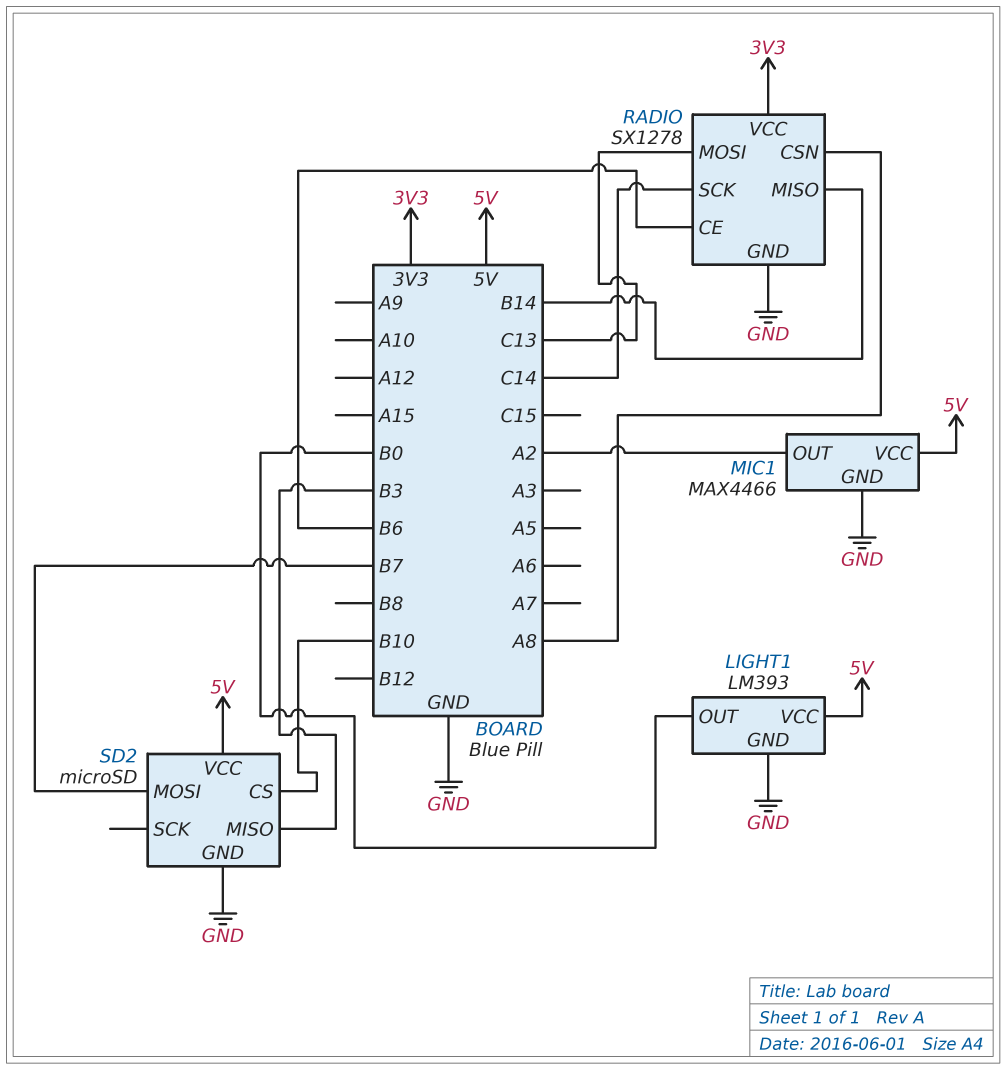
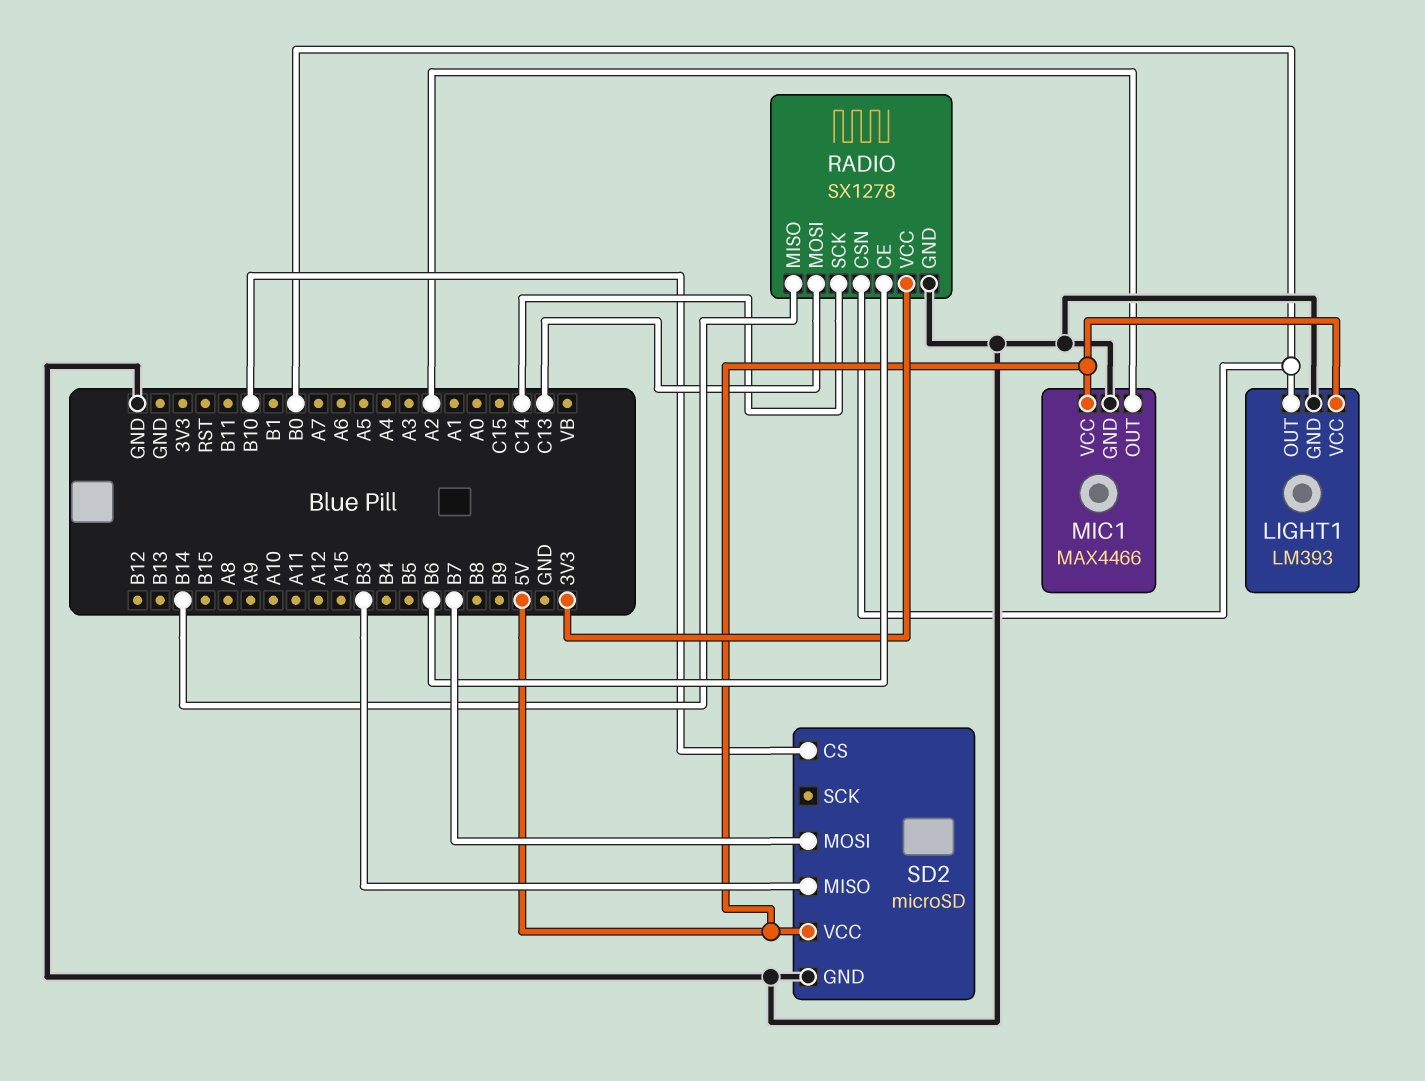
RADIO pin CSN: A8 -> B0

